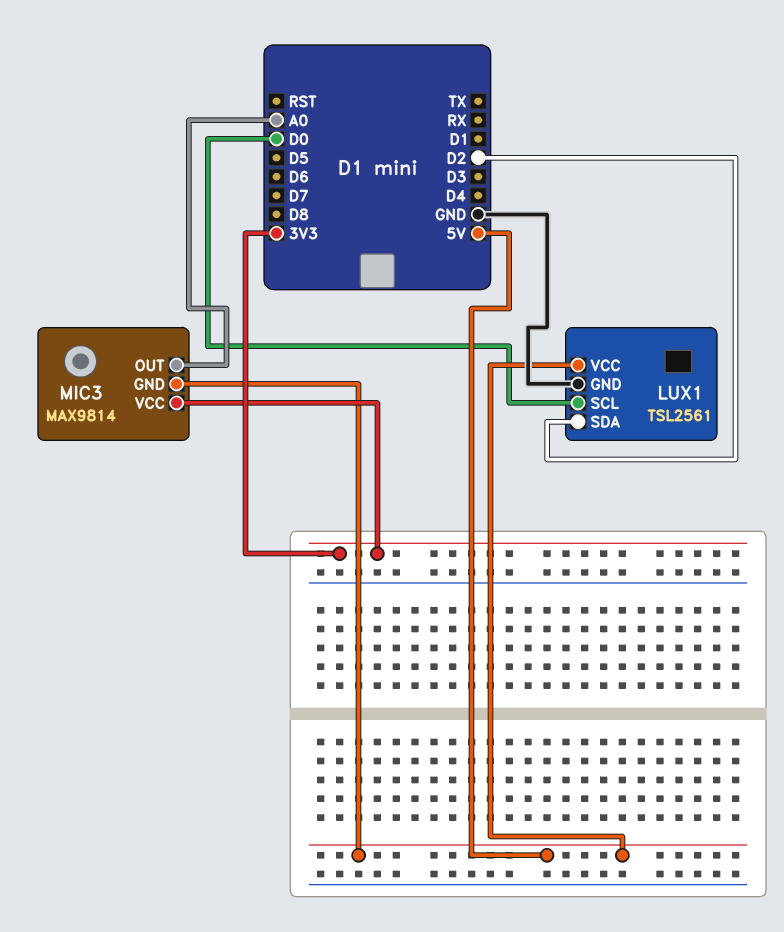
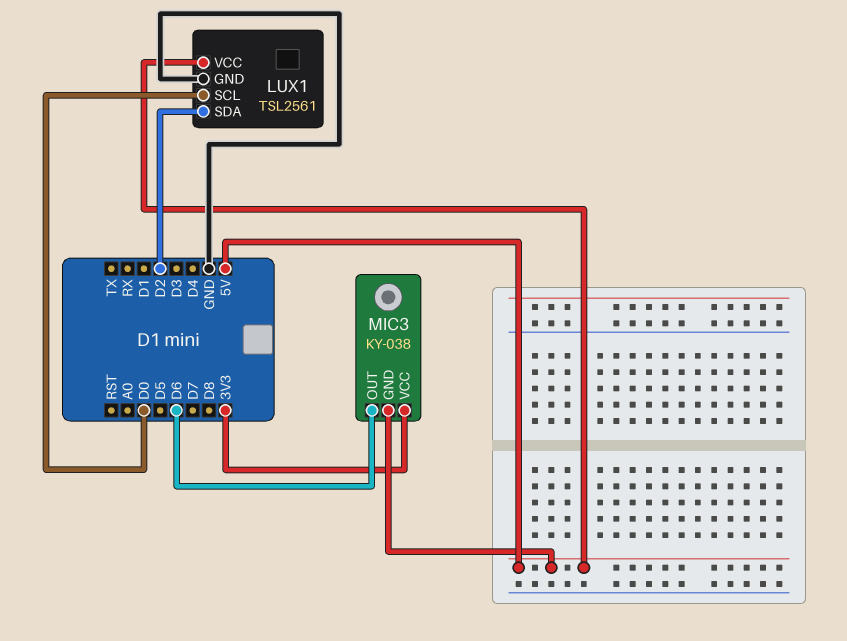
MIC3: MAX9814 -> KY-038
MIC3 pin OUT: A0 -> D6

